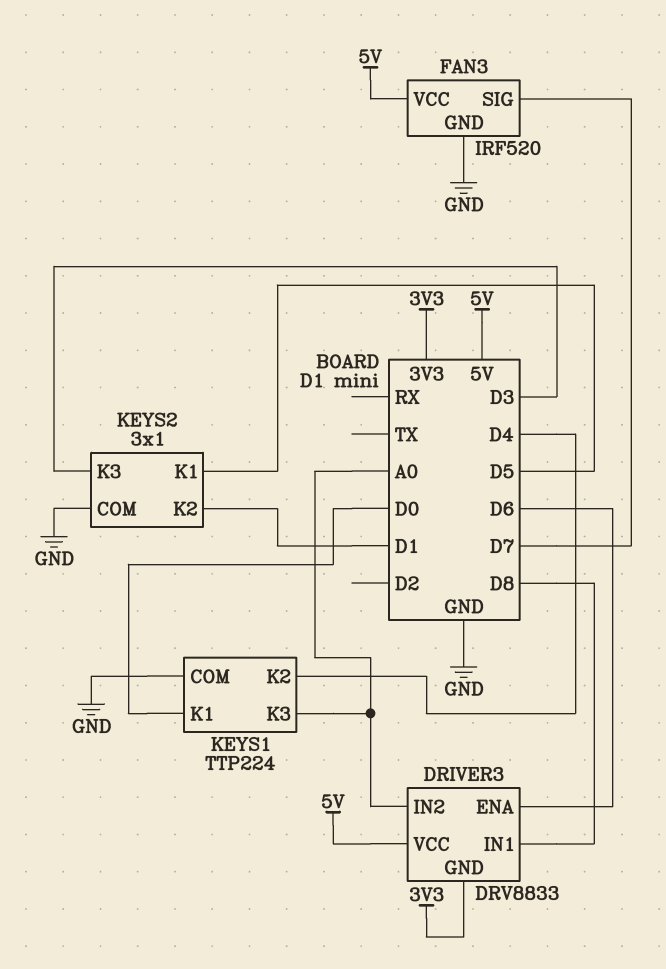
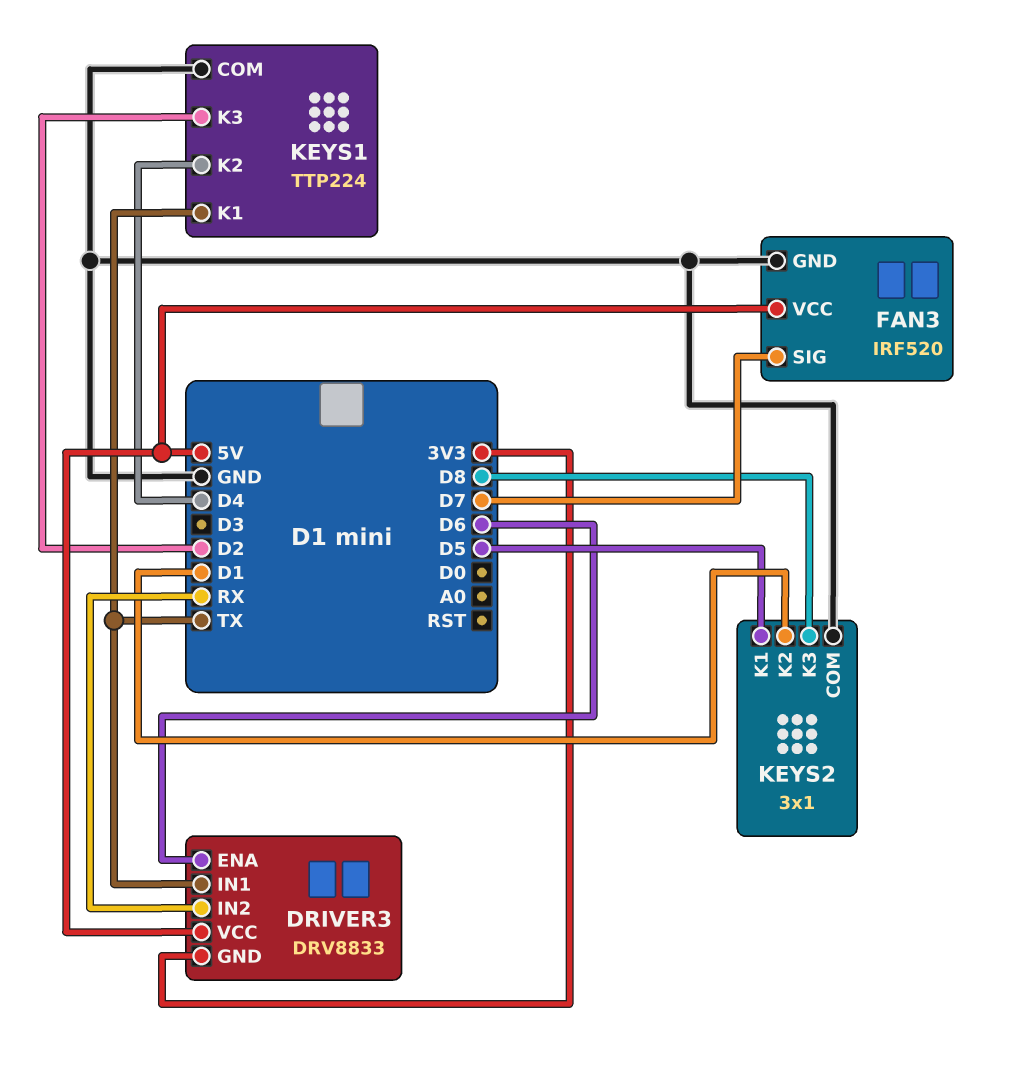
DRIVER3 pin IN1: D8 -> TX
DRIVER3 pin IN2: A0 -> RX
KEYS1 pin K1: D0 -> TX
KEYS1 pin K3: A0 -> D2
KEYS2 pin K3: D3 -> D8

